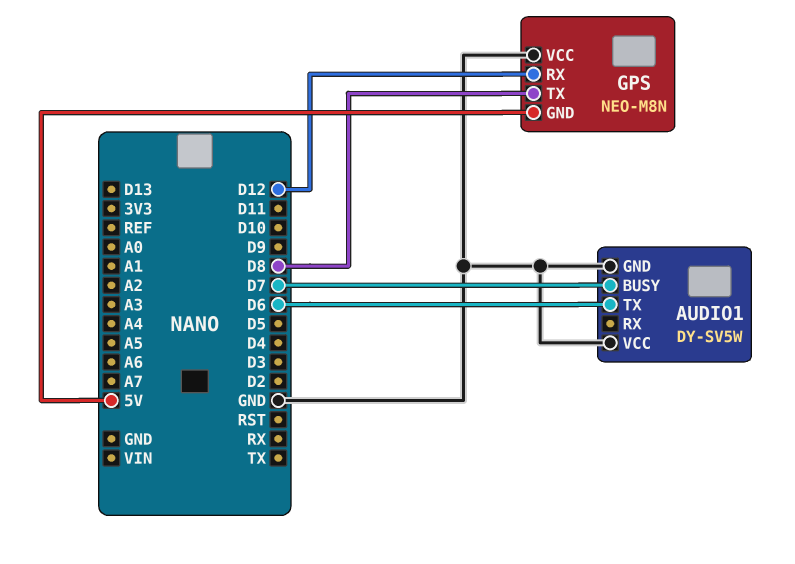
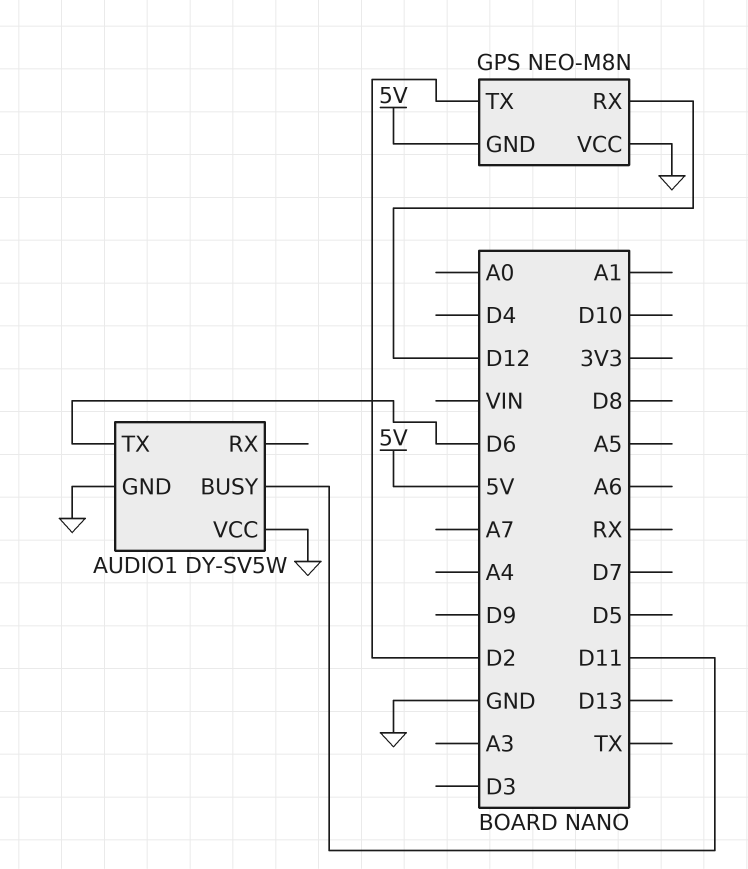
AUDIO1 pin BUSY: D7 -> D11
GPS pin TX: D8 -> D2

